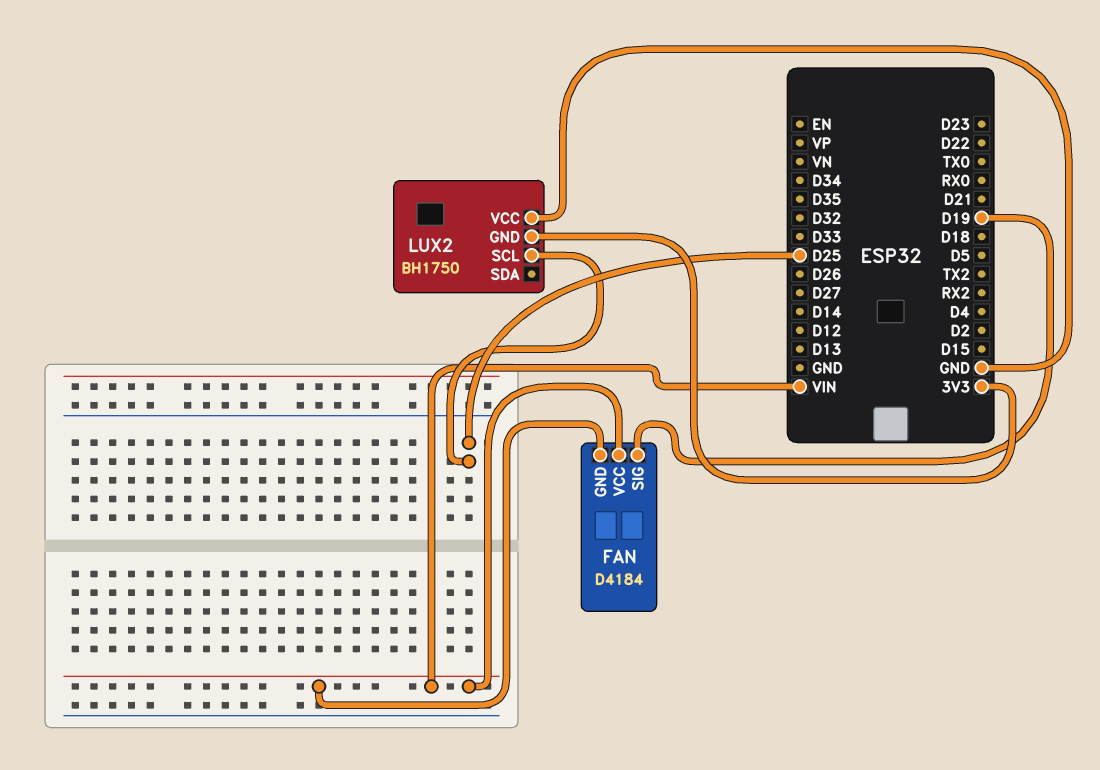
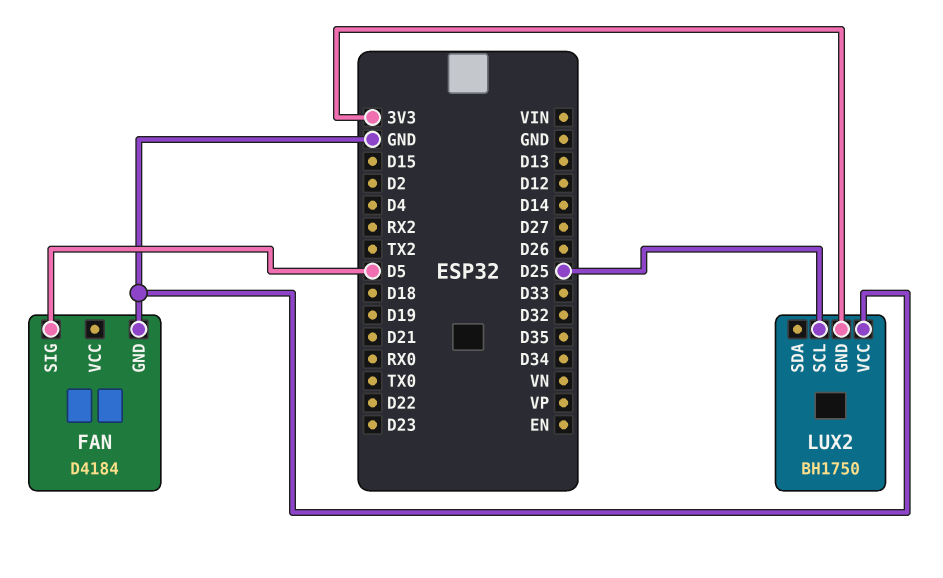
FAN pin GND: VIN -> GND
FAN pin SIG: D19 -> D5
FAN pin VCC: VIN -> none

